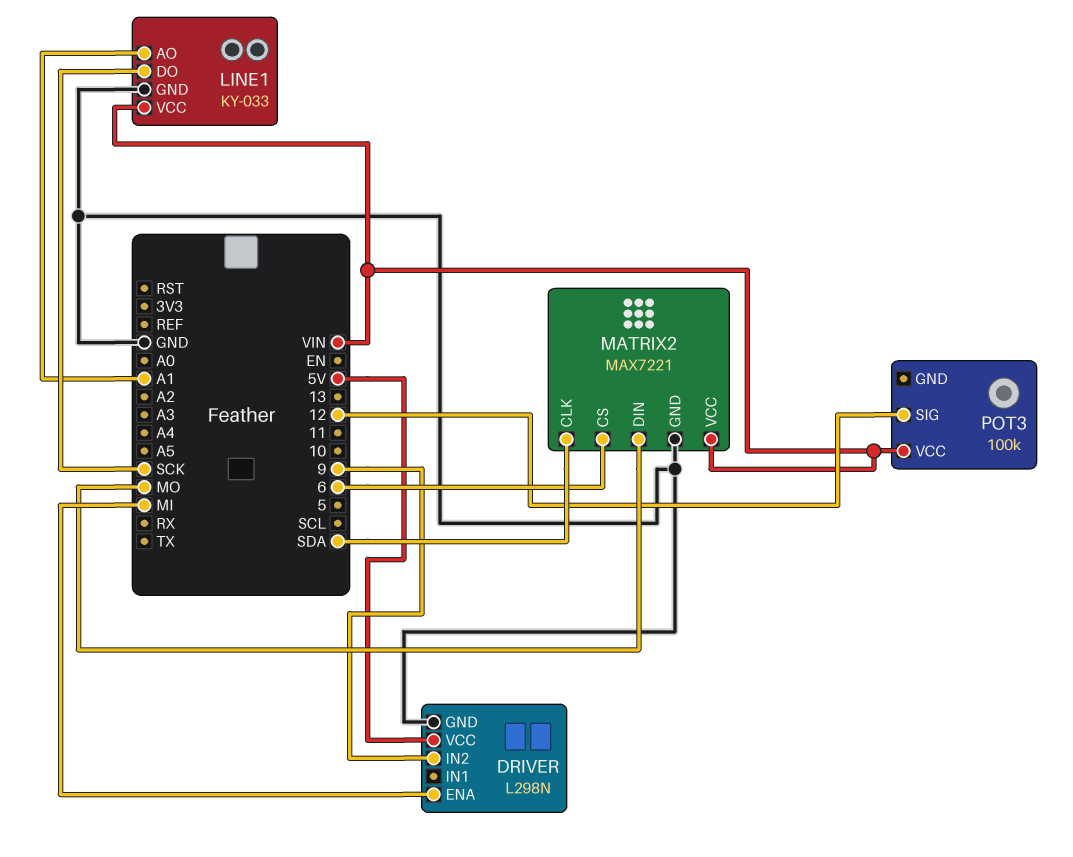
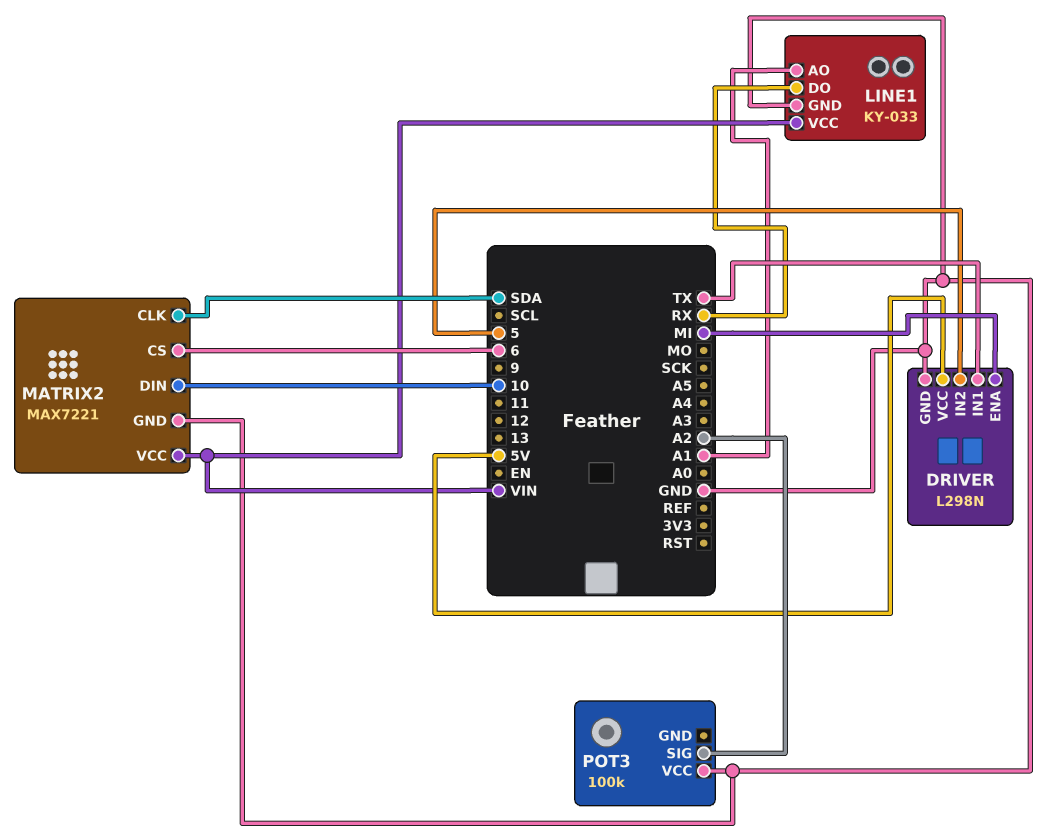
DRIVER pin IN1: none -> TX
DRIVER pin IN2: 9 -> 5
LINE1 pin DO: SCK -> RX
MATRIX2 pin DIN: MO -> 10
POT3 pin SIG: 12 -> A2
POT3 pin VCC: VIN -> GND

